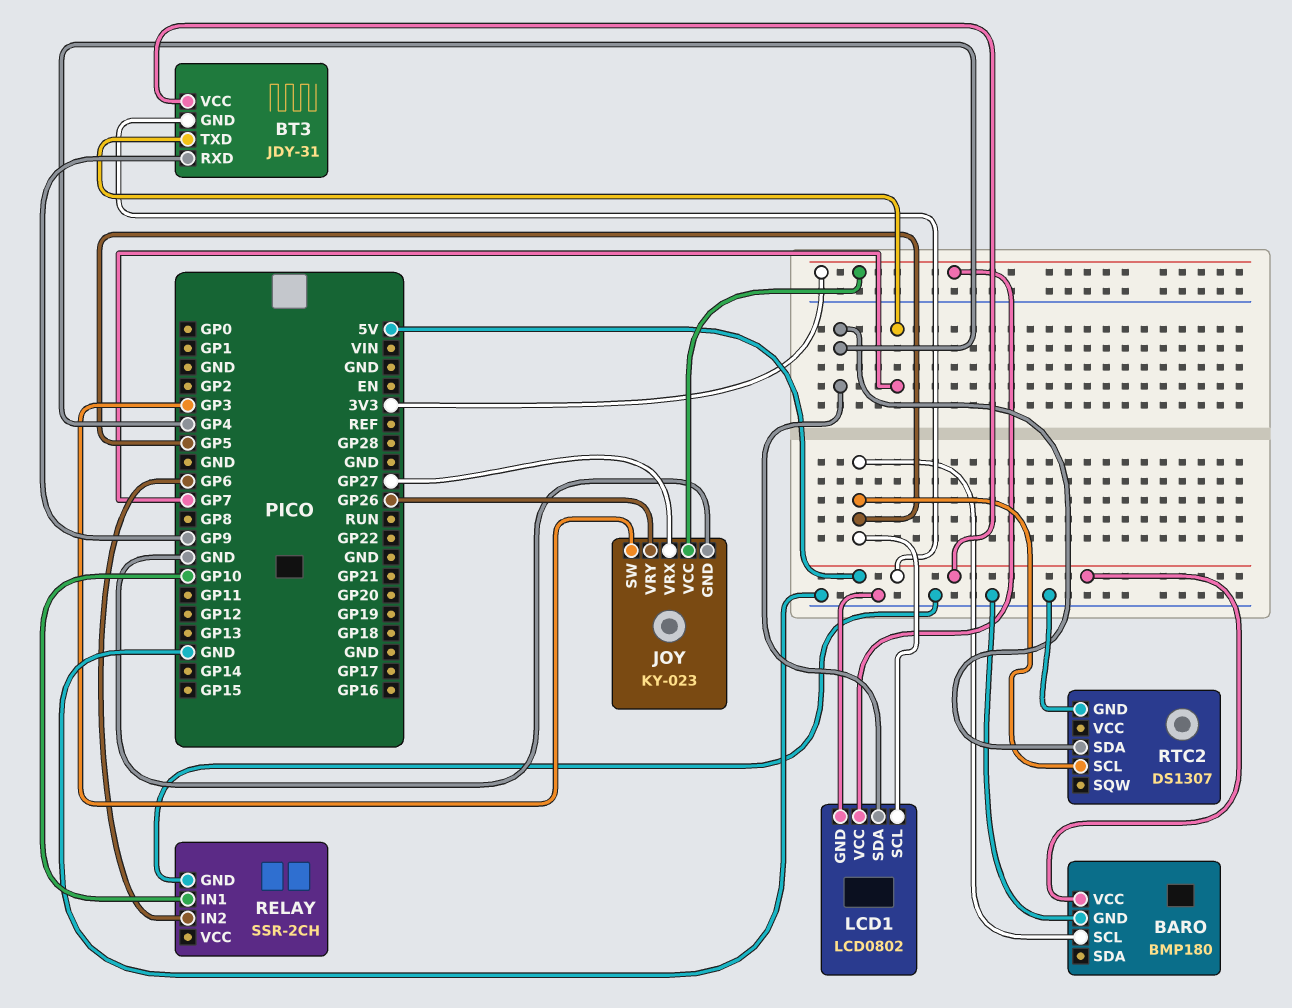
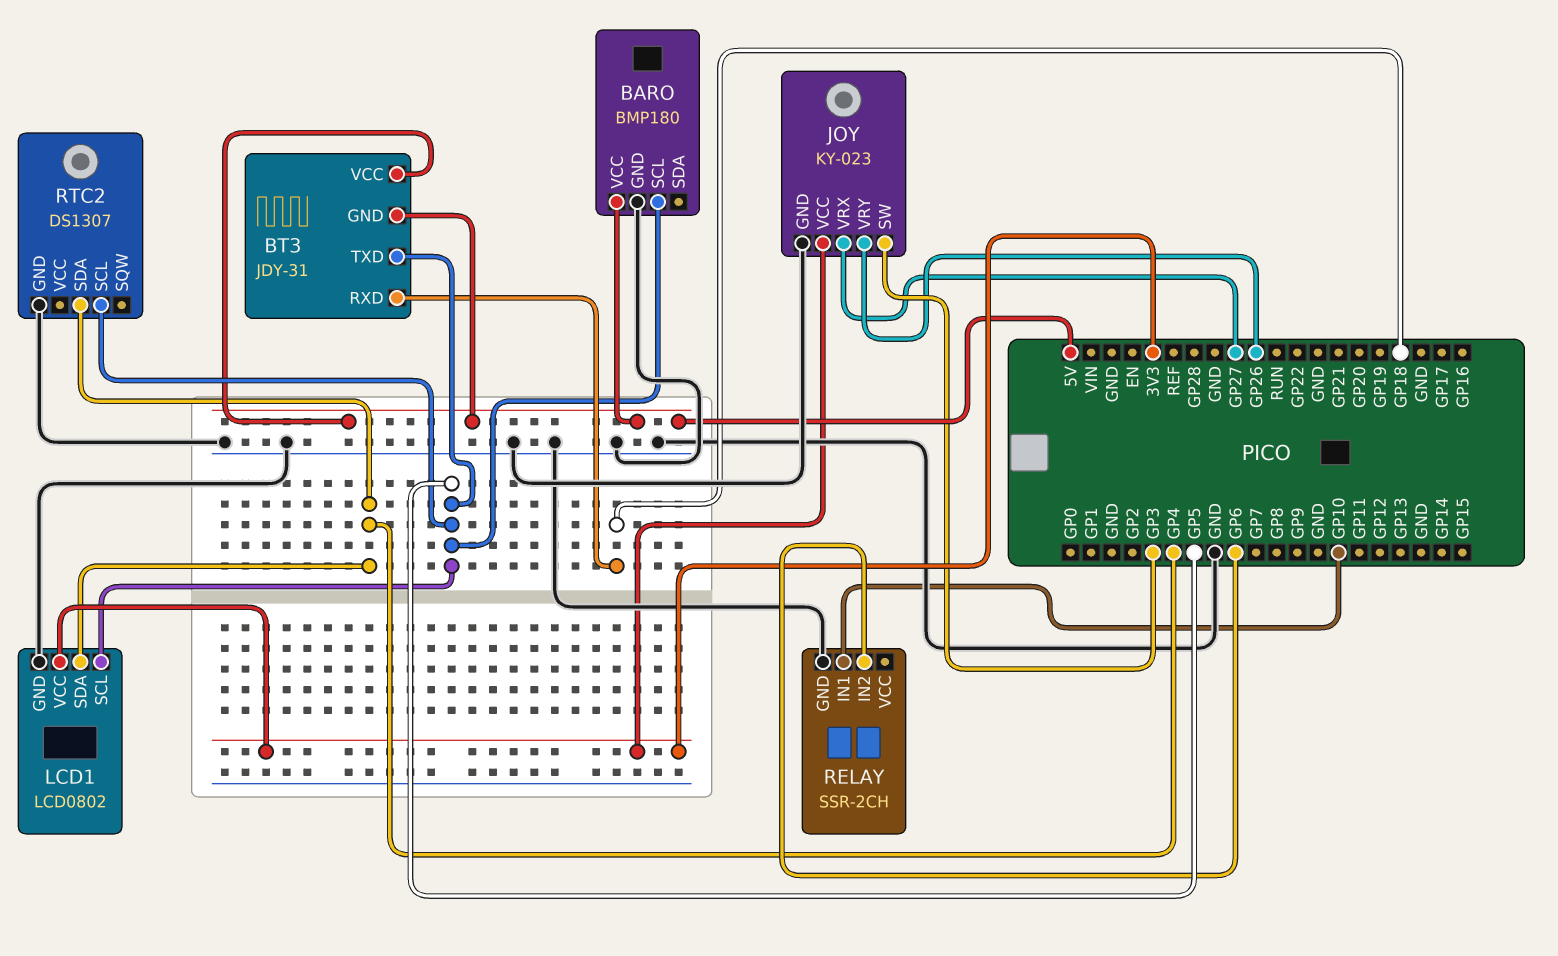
BT3 pin RXD: GP9 -> GP18
BT3 pin TXD: GP7 -> GP5

